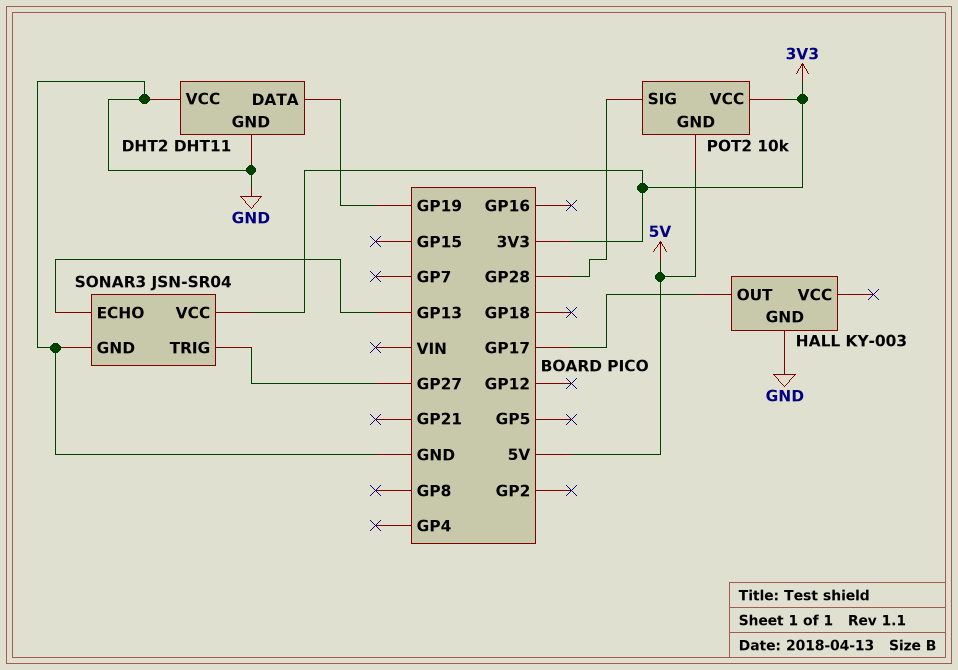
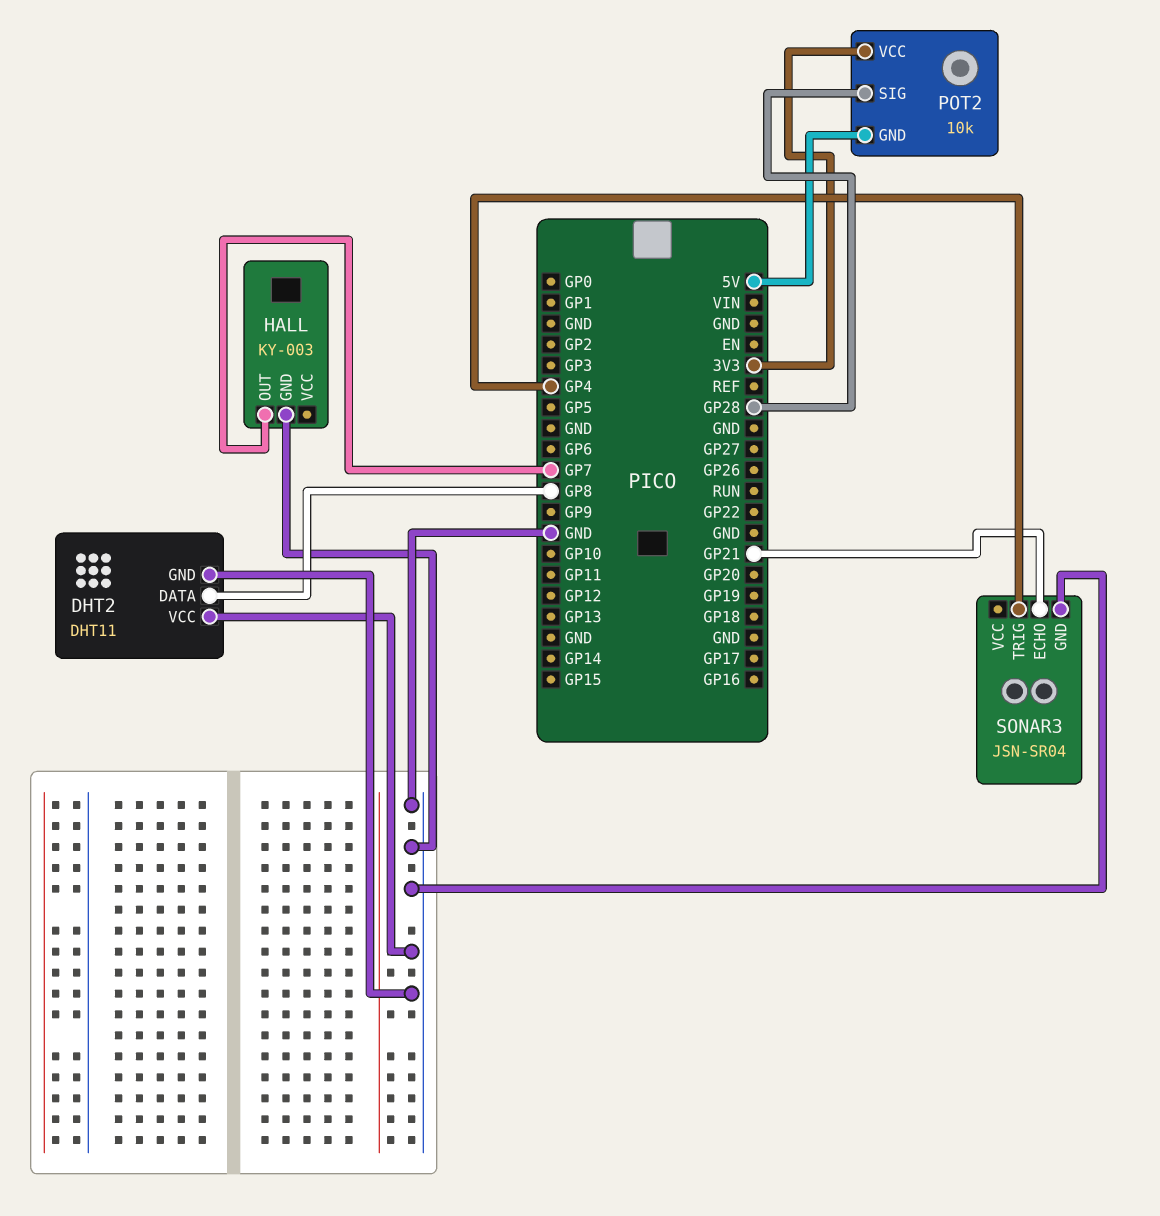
DHT2 pin DATA: GP19 -> GP8
HALL pin OUT: GP17 -> GP7
SONAR3 pin ECHO: GP13 -> GP21
SONAR3 pin TRIG: GP27 -> GP4
SONAR3 pin VCC: 3V3 -> none

